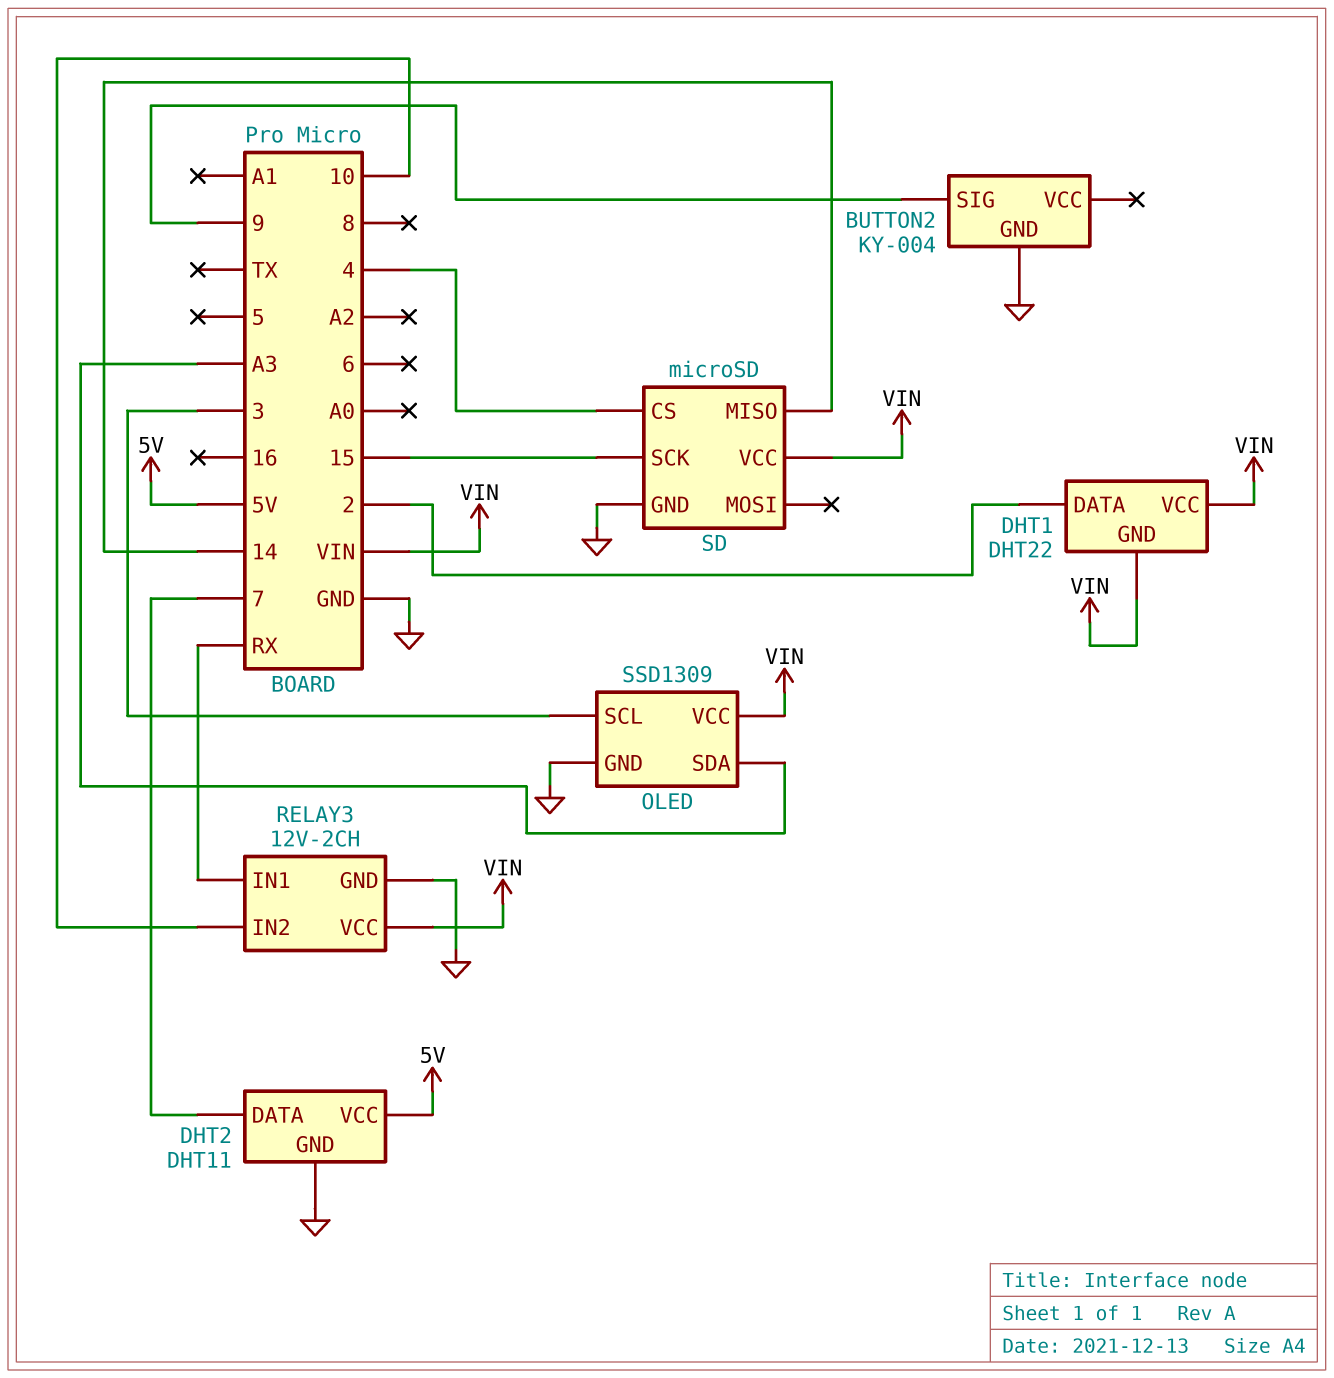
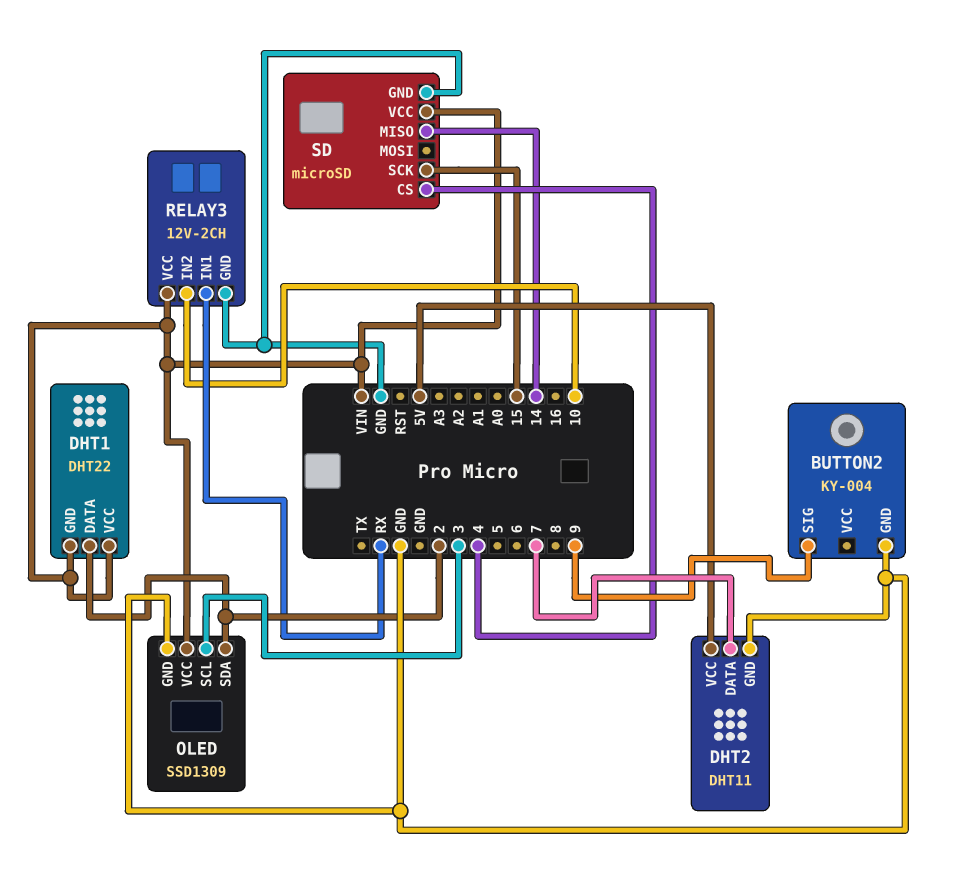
OLED pin SDA: A3 -> 2

